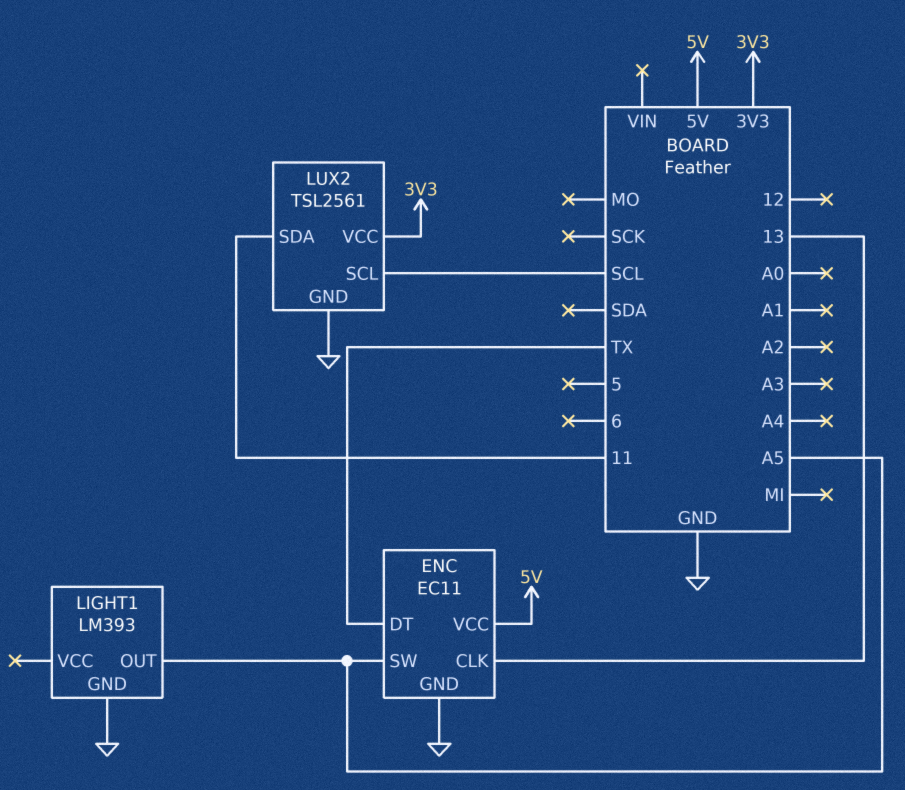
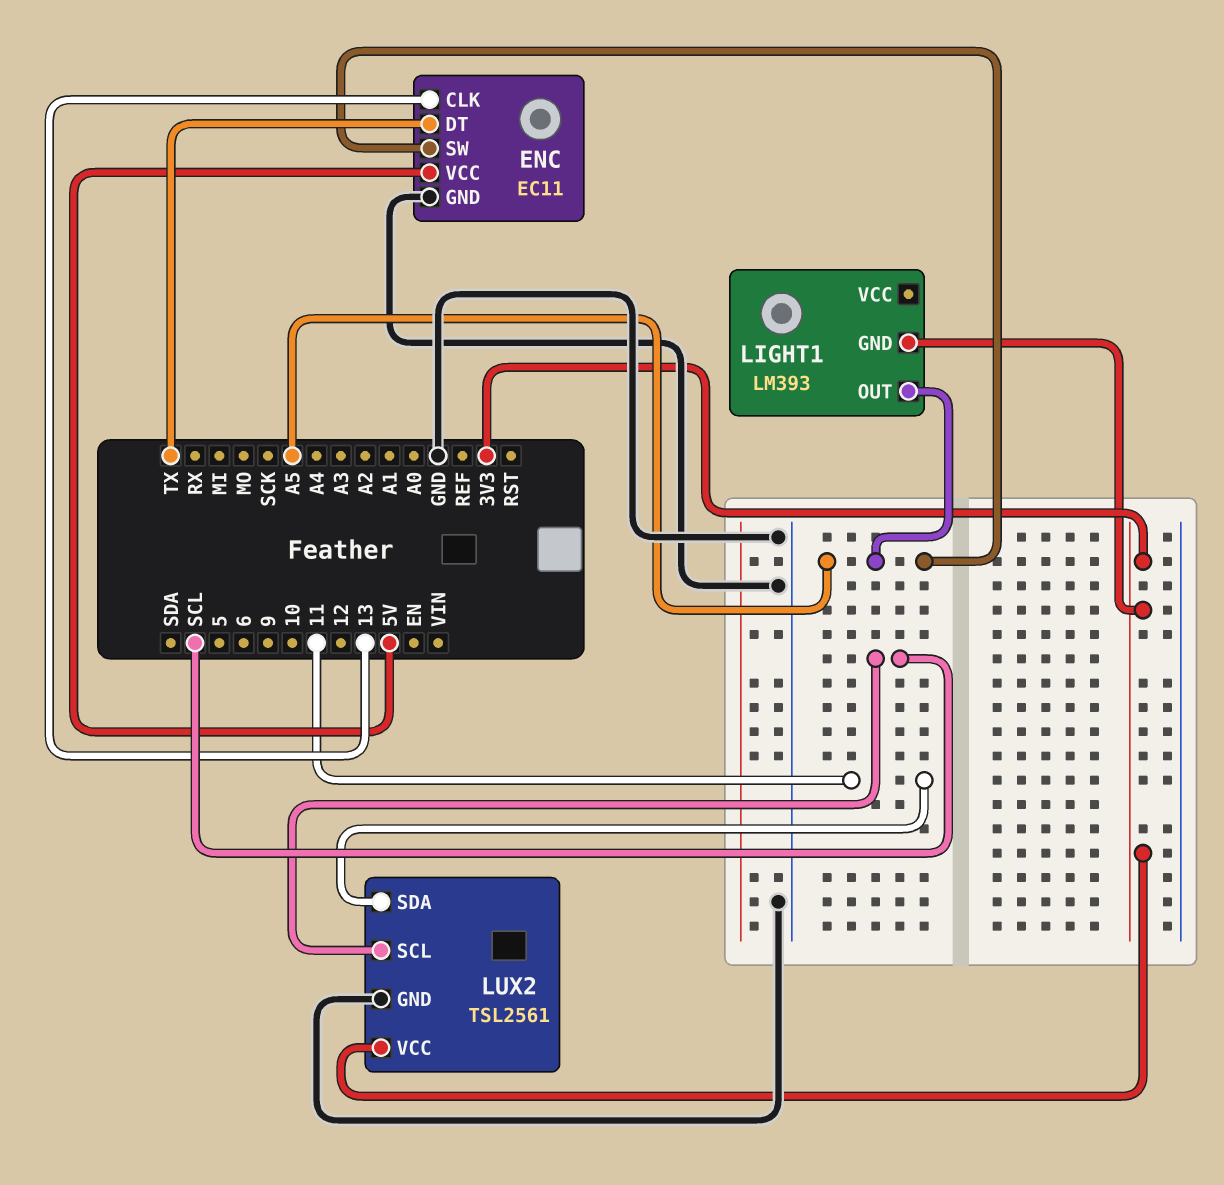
LIGHT1 pin GND: GND -> 3V3

